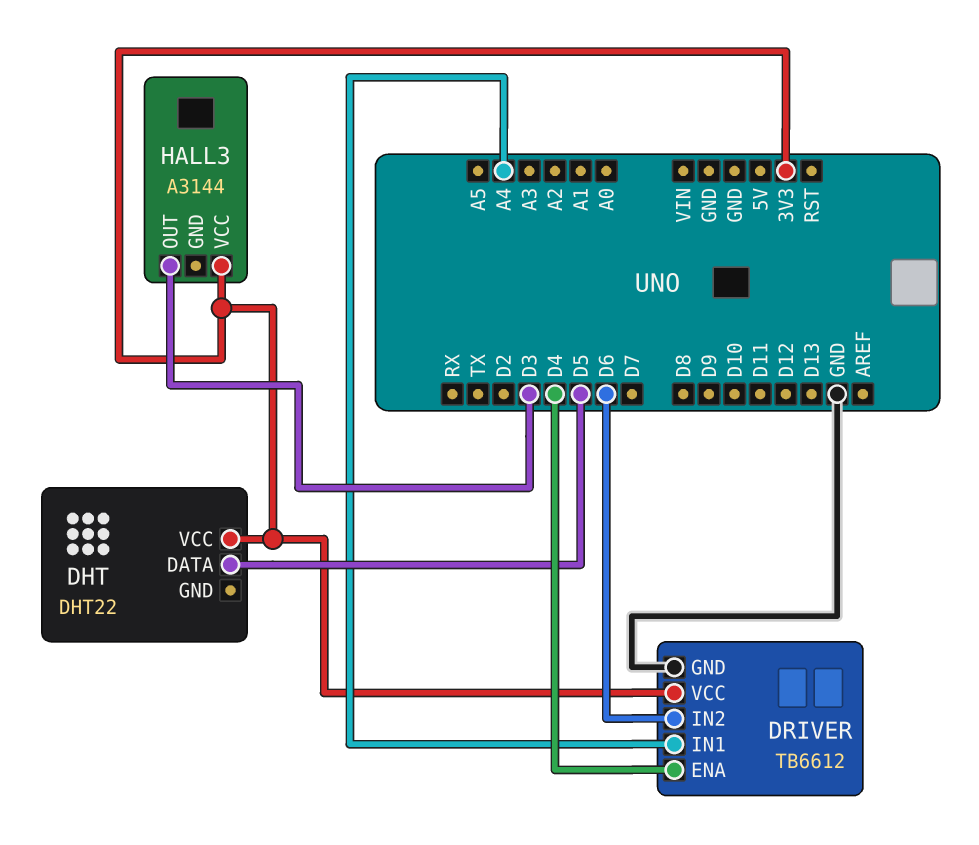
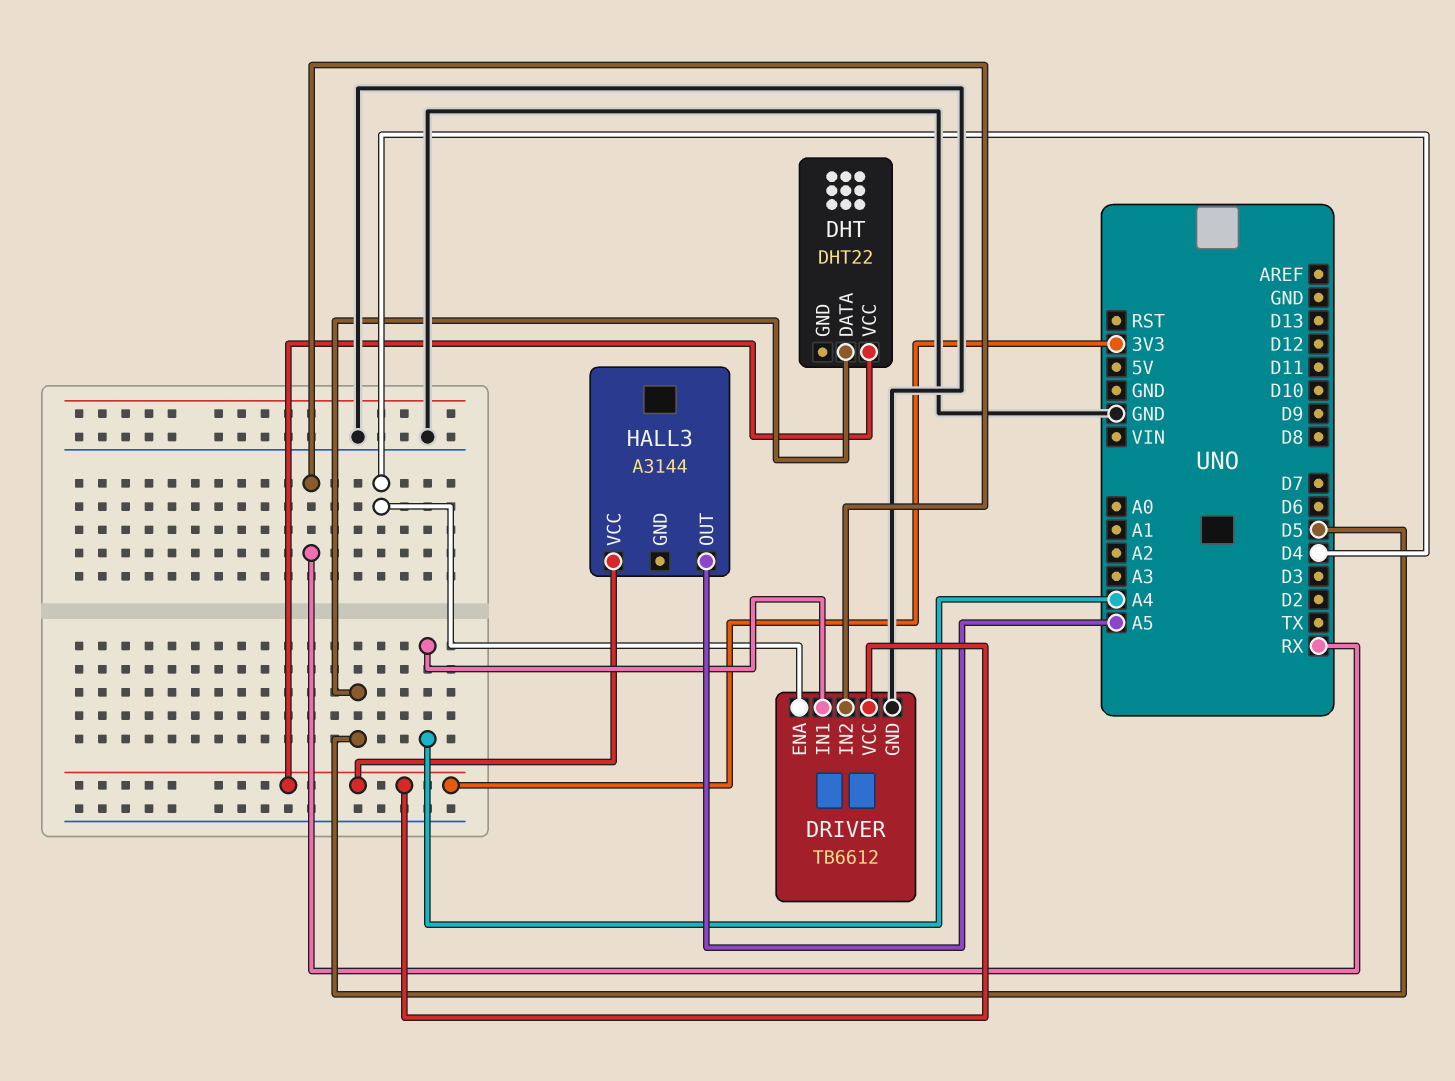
DRIVER pin IN2: D6 -> RX
HALL3 pin OUT: D3 -> A5

